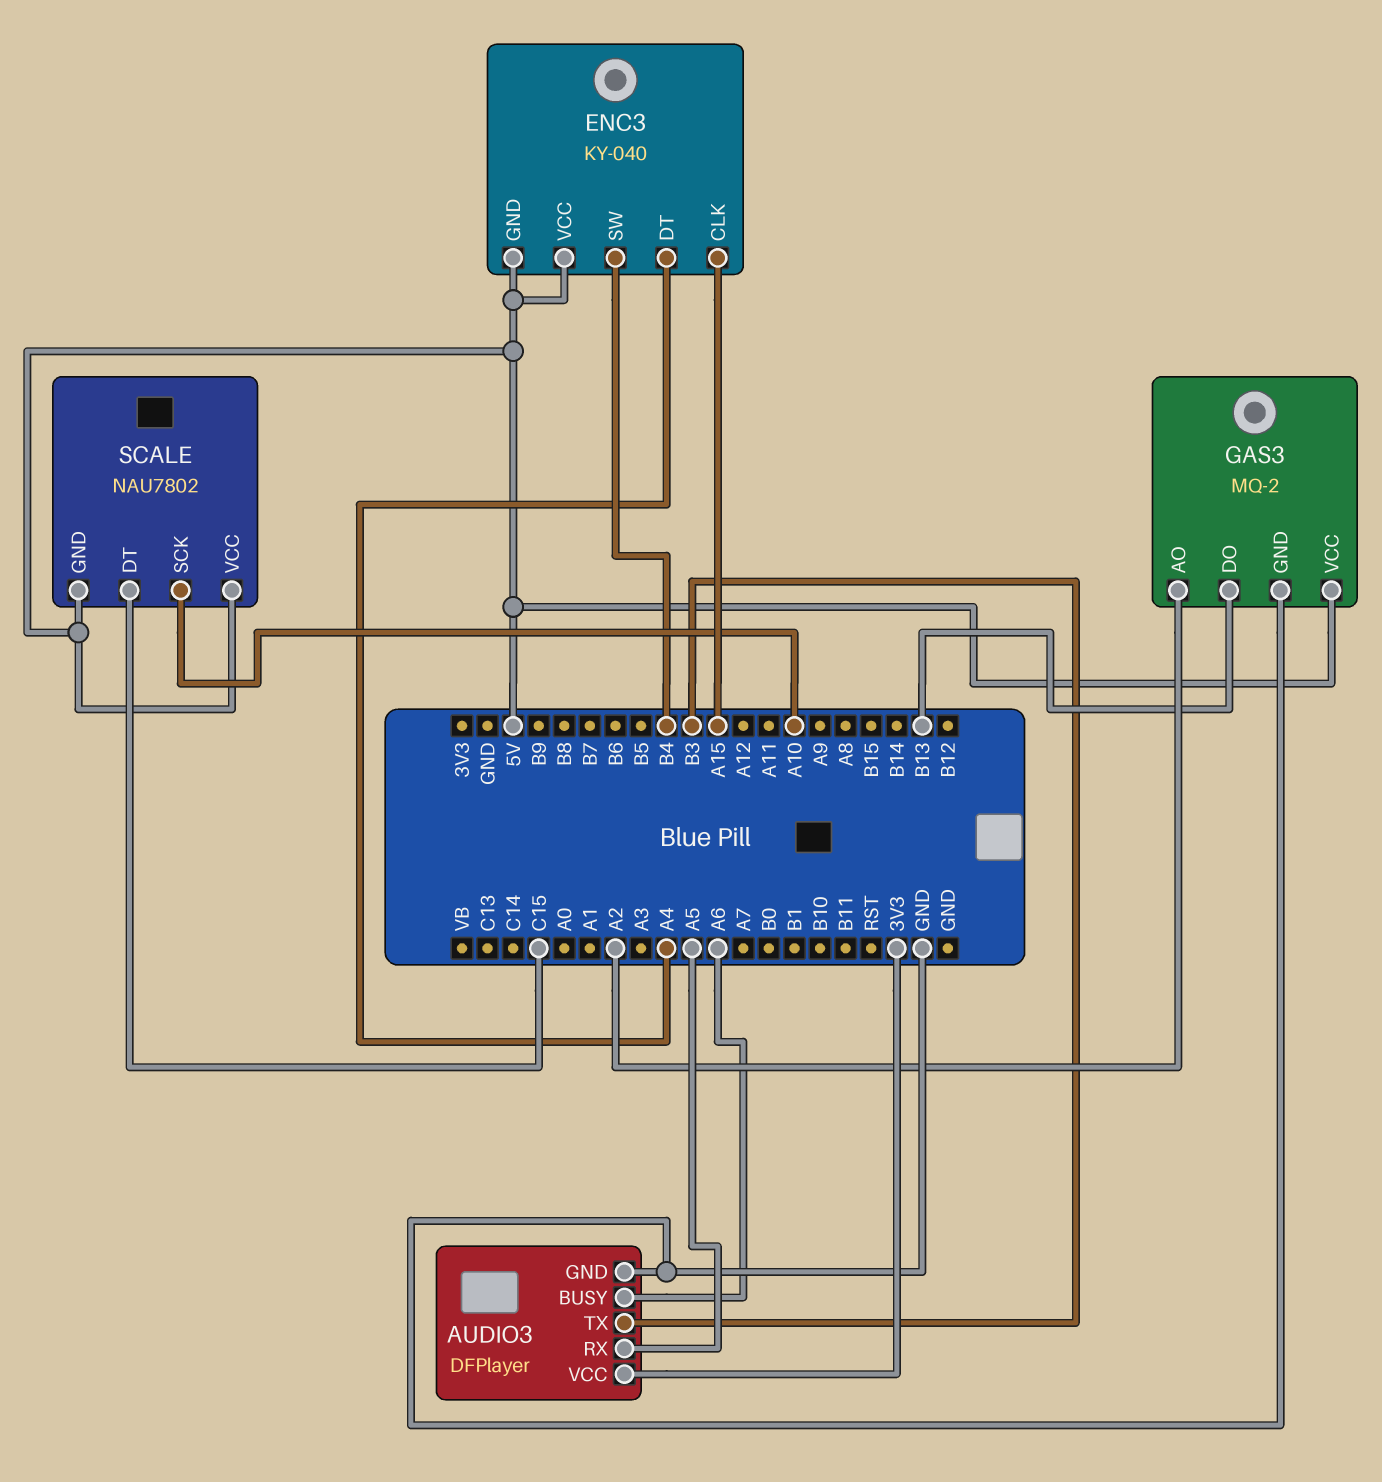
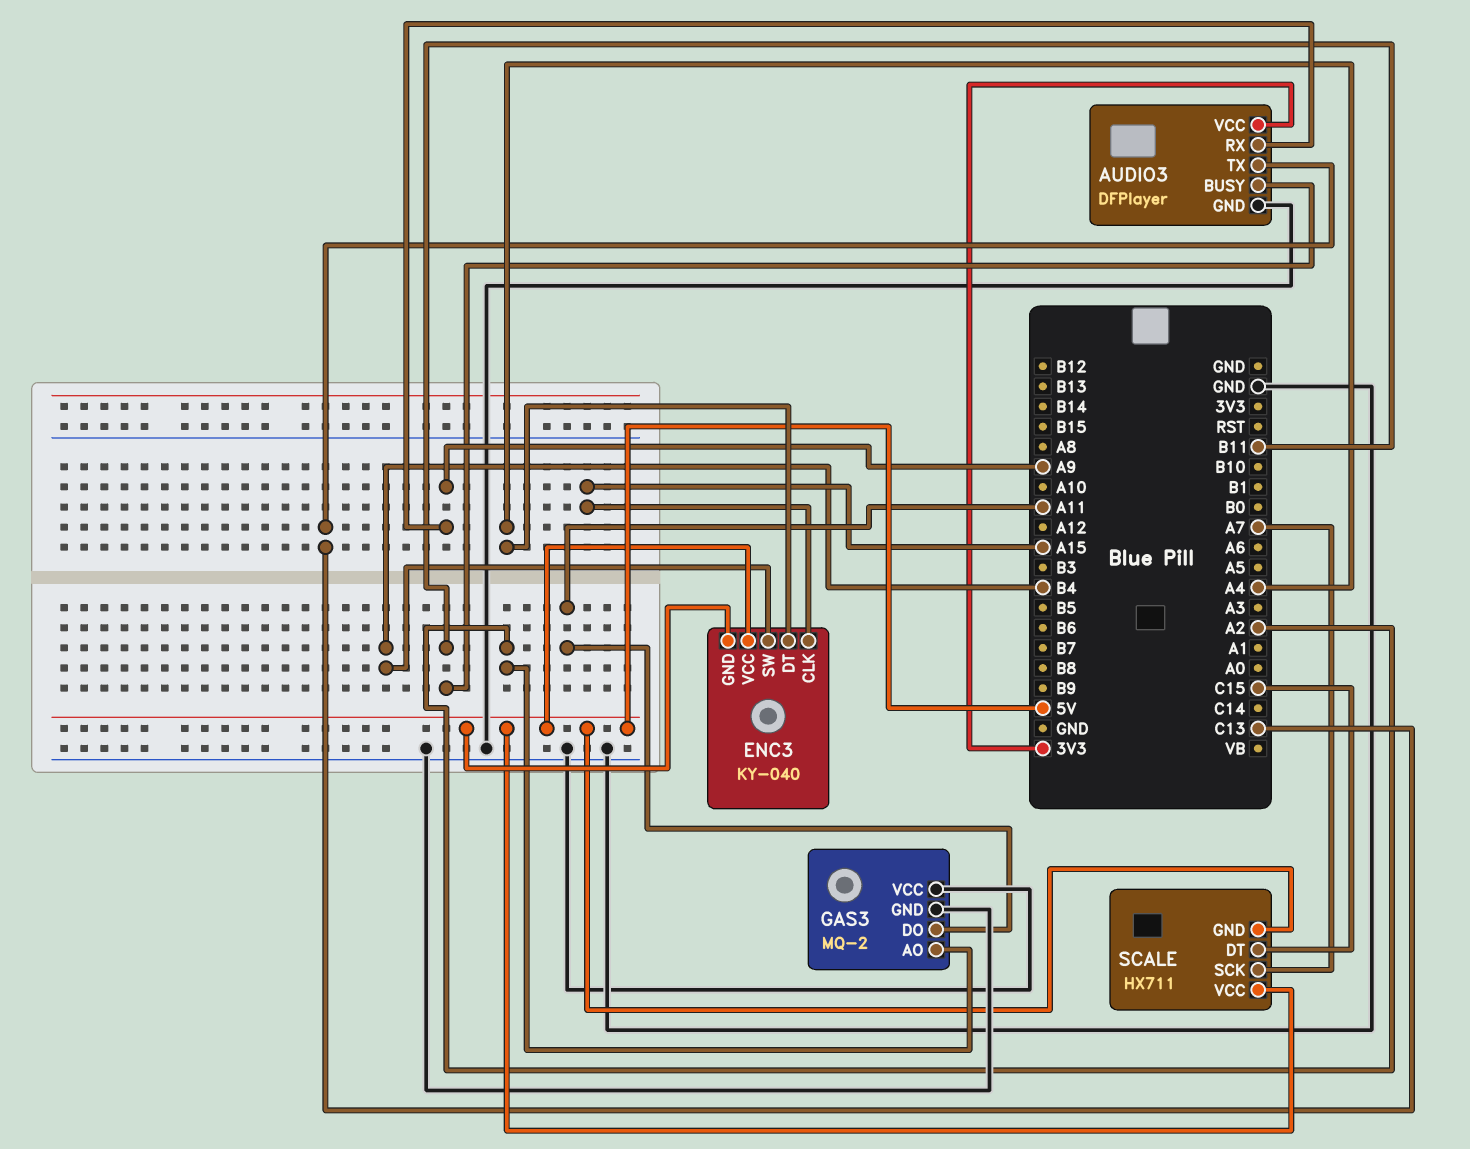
AUDIO3 pin BUSY: A6 -> B11
AUDIO3 pin RX: A5 -> A9
AUDIO3 pin TX: B3 -> C13
GAS3 pin DO: B13 -> A11
GAS3 pin VCC: 5V -> GND
SCALE: NAU7802 -> HX711
SCALE pin SCK: A10 -> A7

